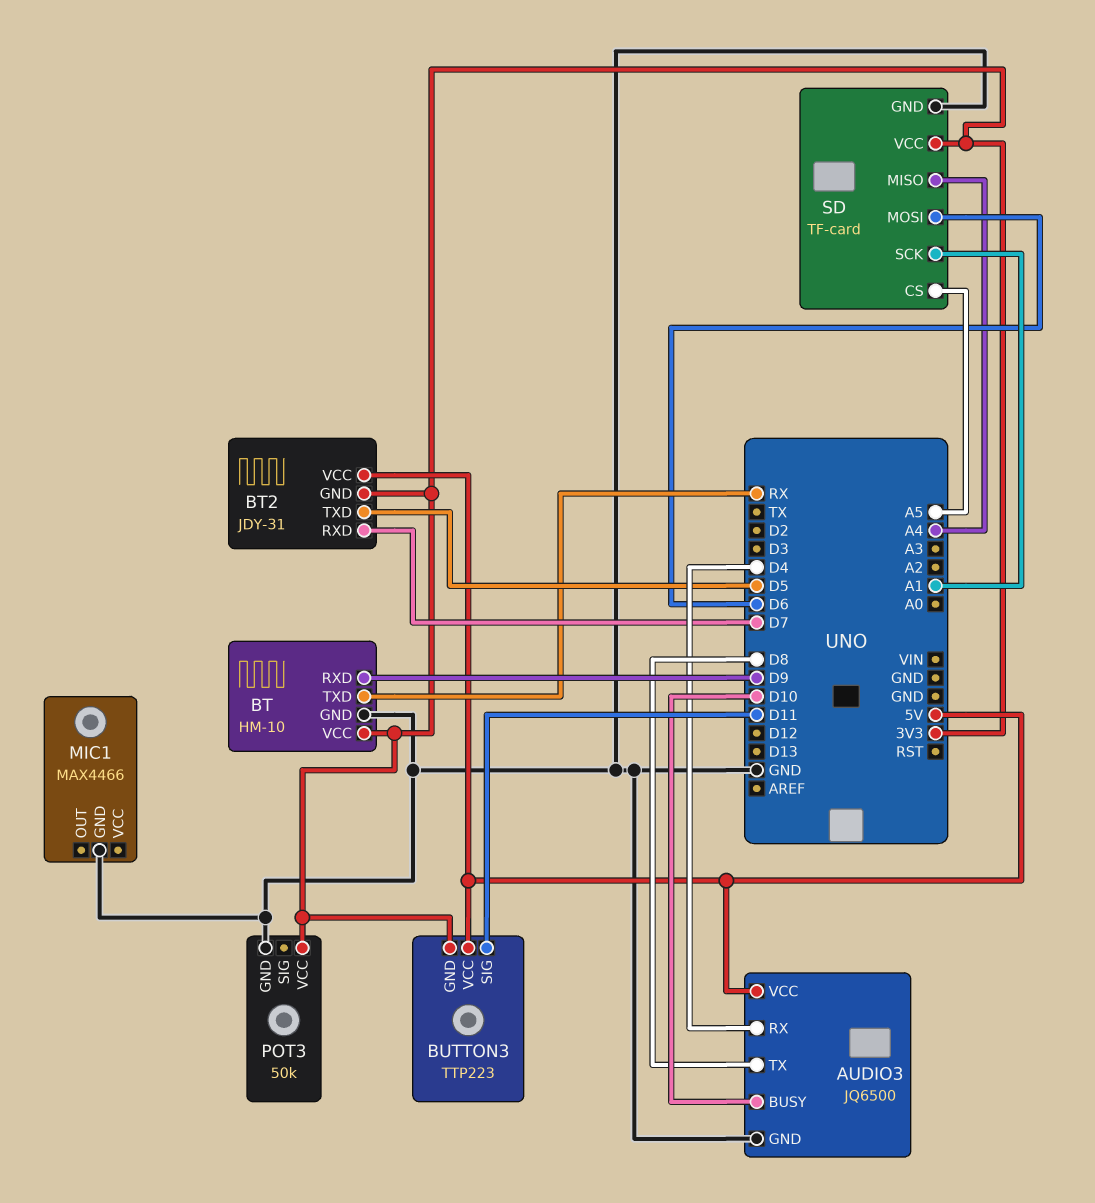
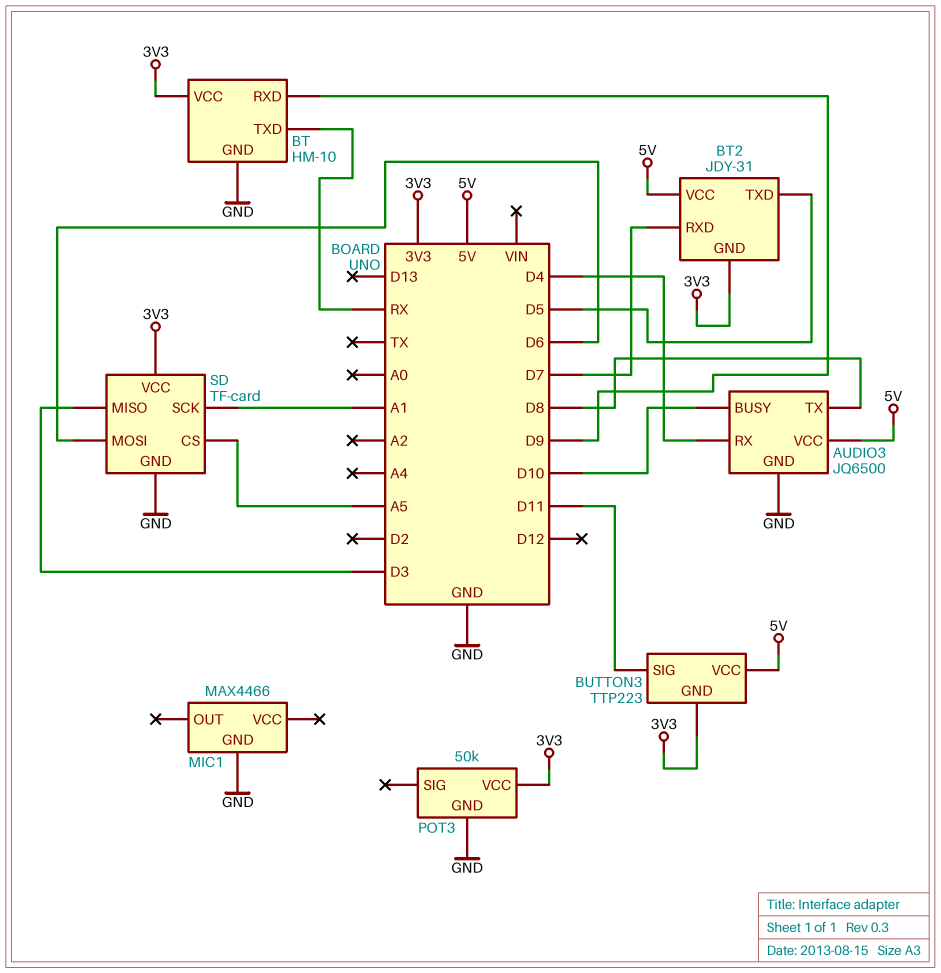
SD pin MISO: A4 -> D3

